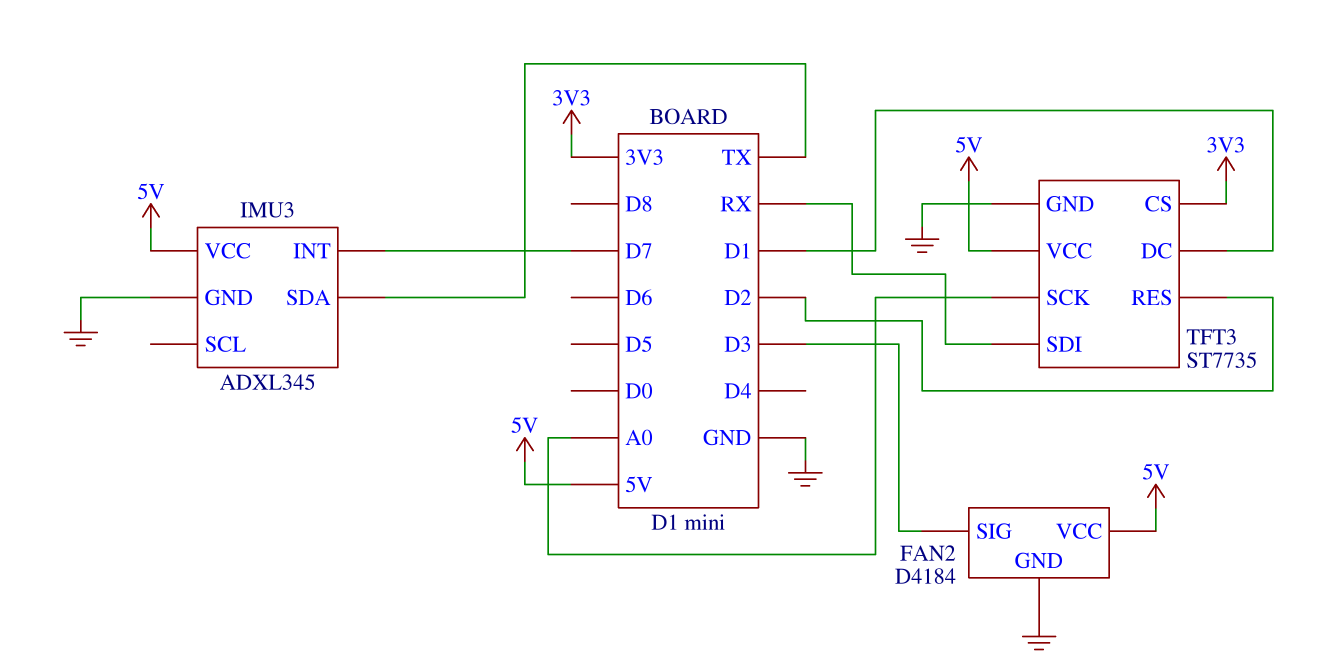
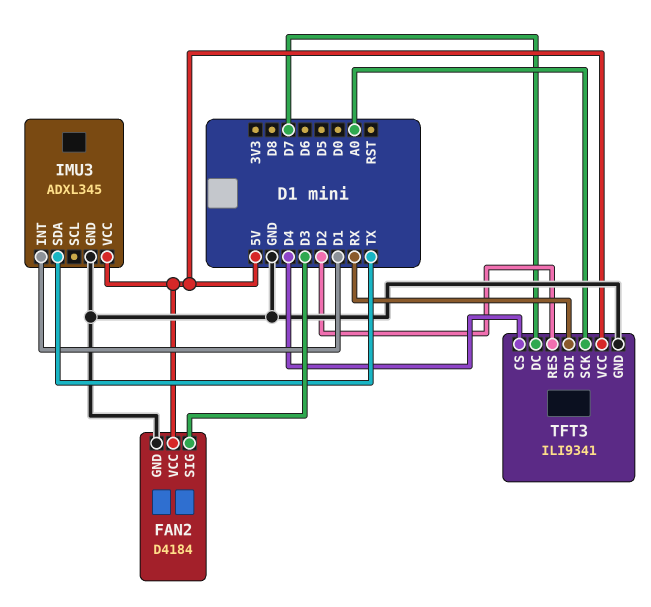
IMU3 pin INT: D7 -> D1
TFT3: ST7735 -> ILI9341
TFT3 pin CS: 3V3 -> D4
TFT3 pin DC: D1 -> D7

